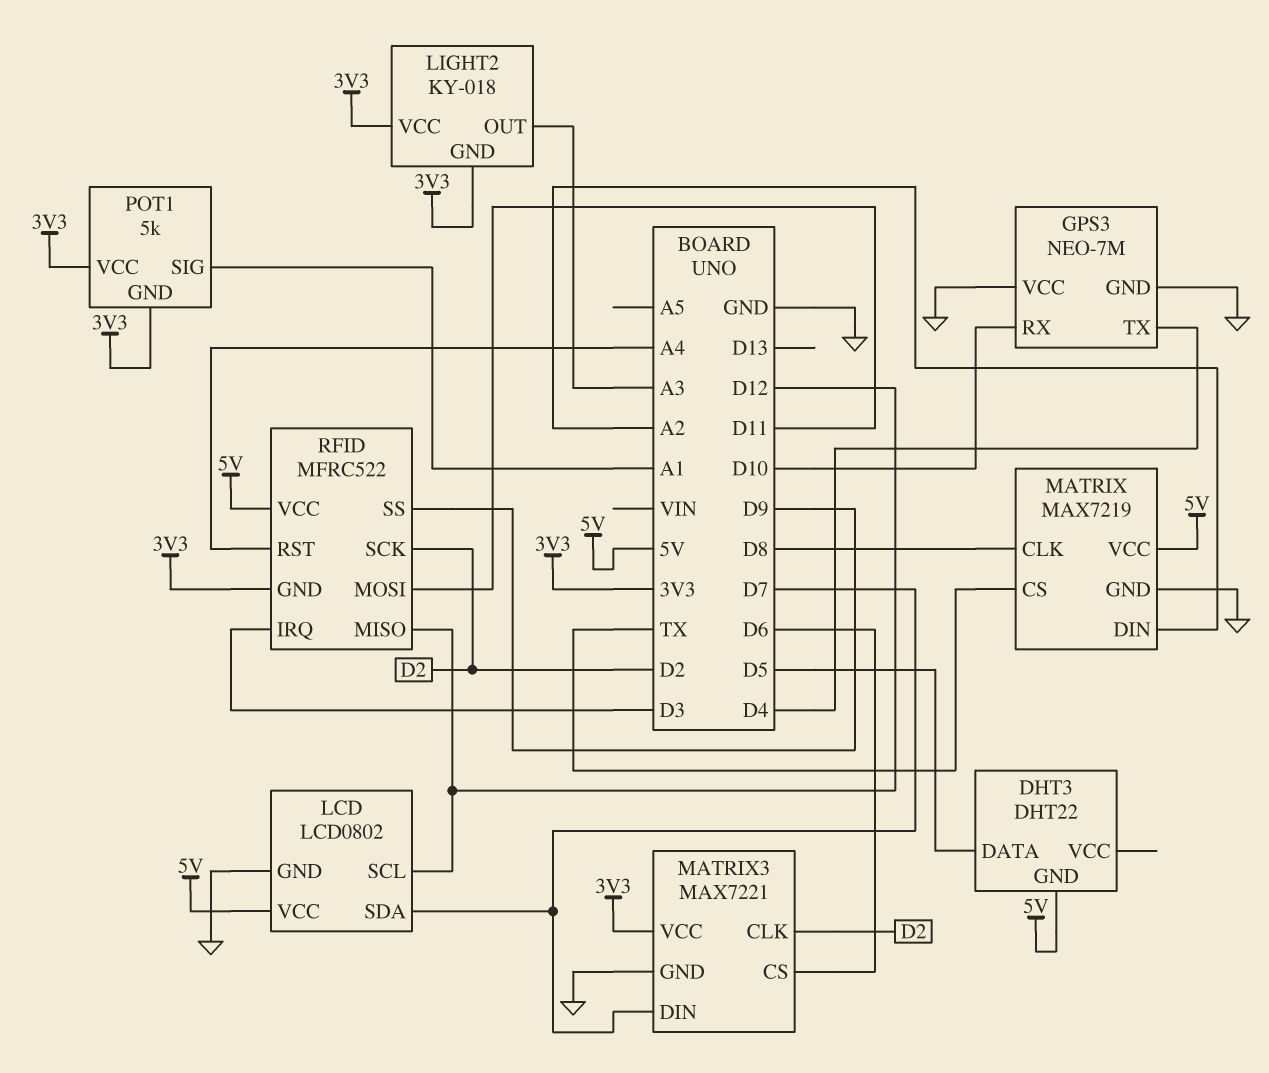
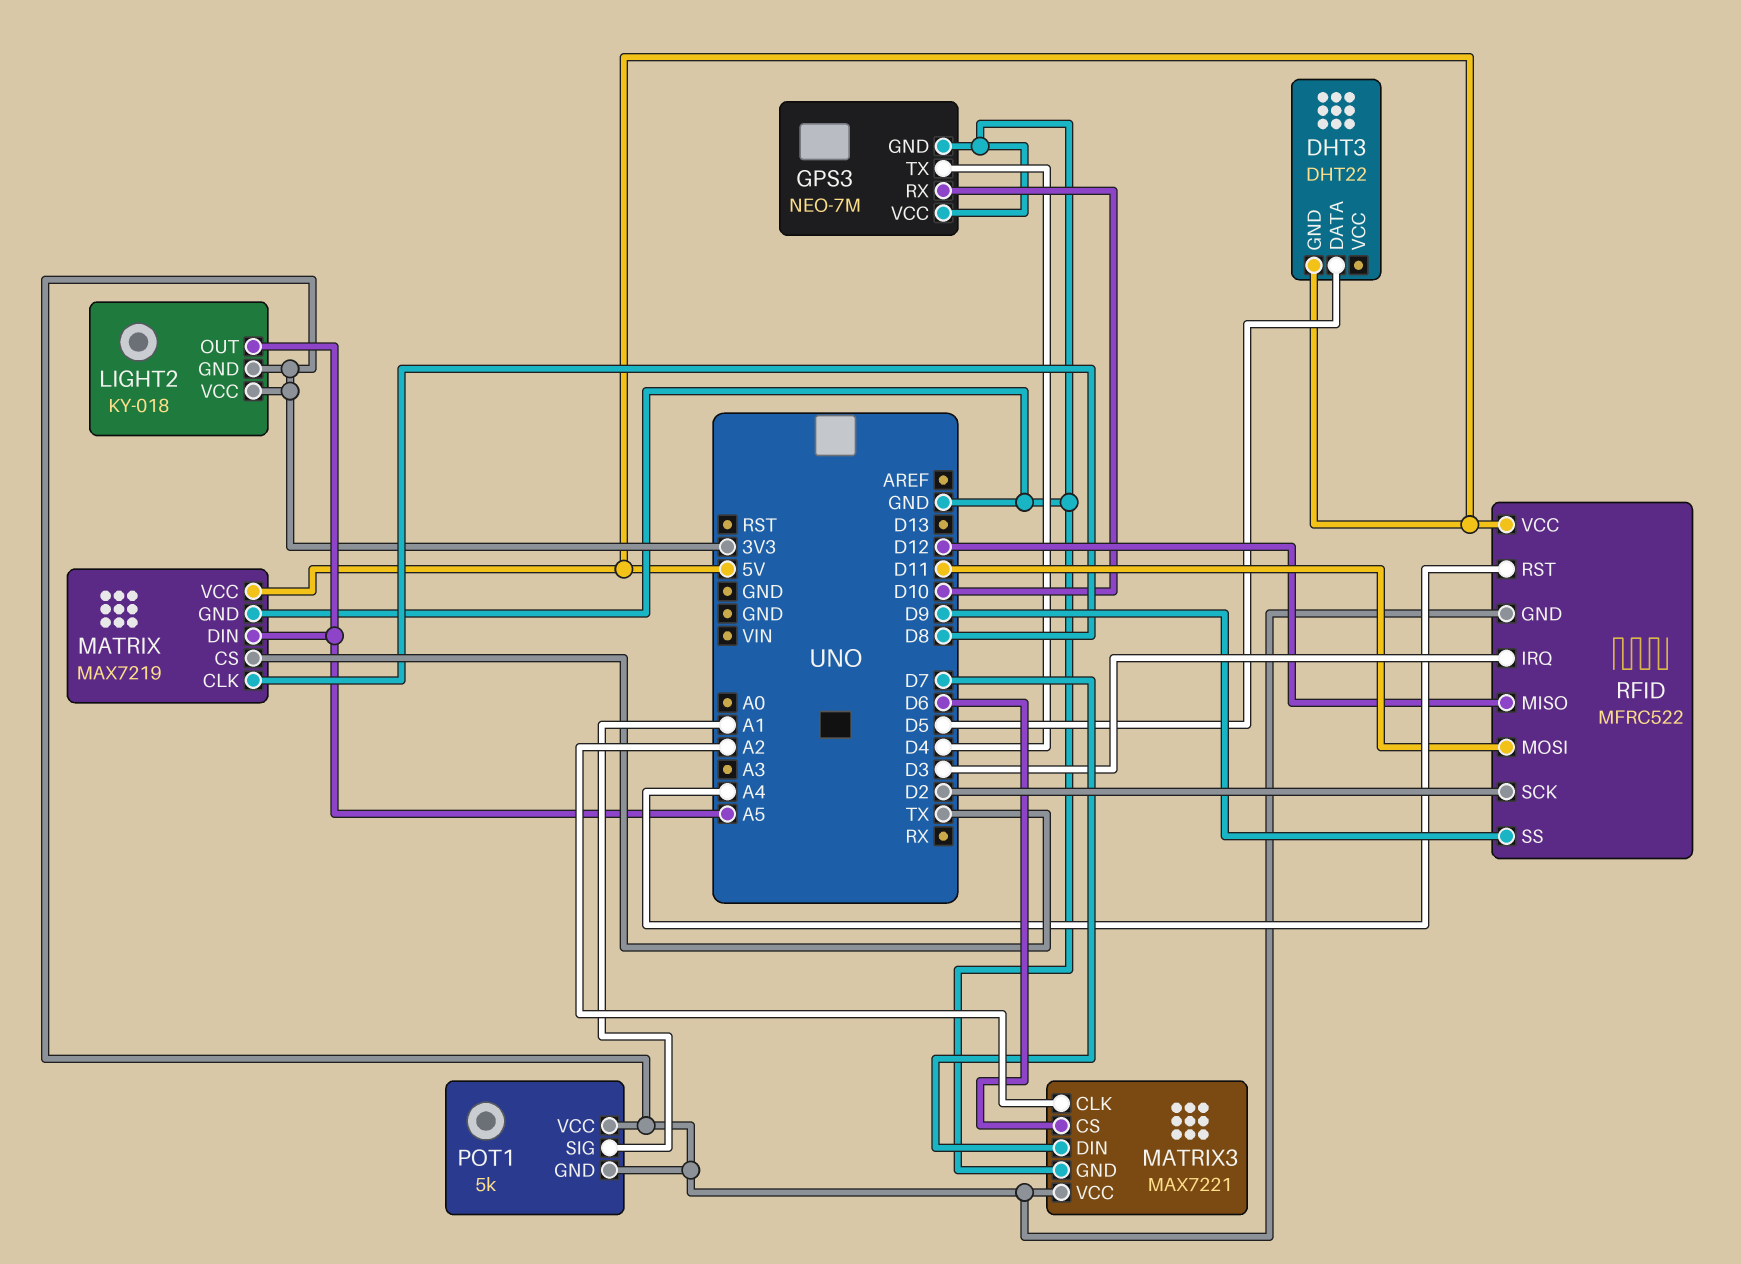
LCD: LCD0802 -> none
LCD pin GND: GND -> none
LCD pin SCL: D12 -> none
LCD pin SDA: D7 -> none
LCD pin VCC: 5V -> none
LIGHT2 pin OUT: A3 -> A5
MATRIX pin DIN: A2 -> A5
MATRIX3 pin CLK: D2 -> A2

